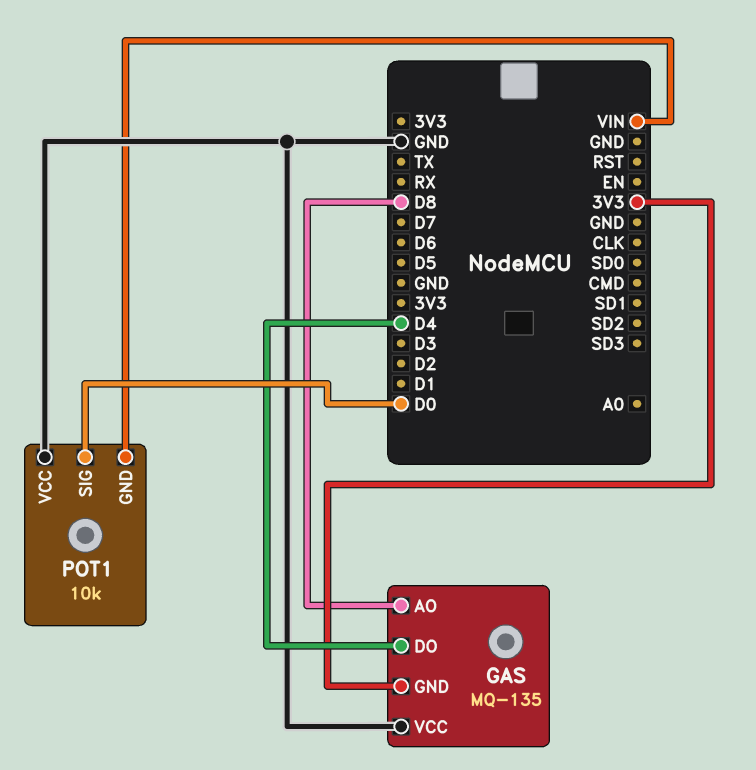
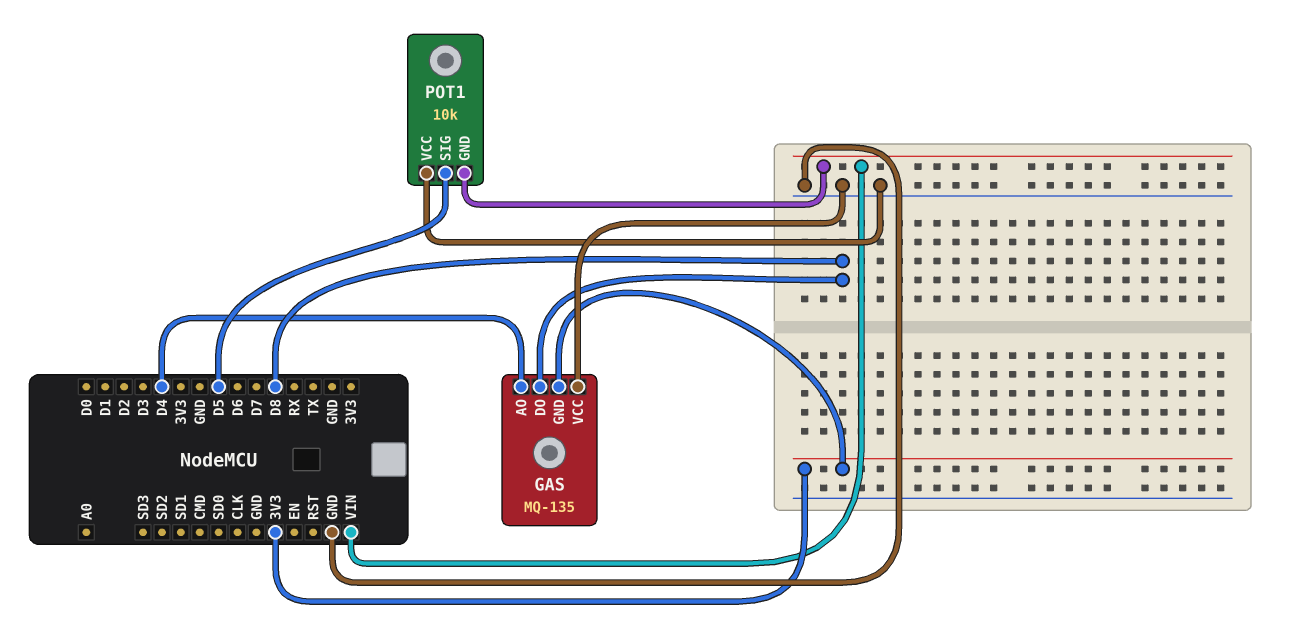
GAS pin AO: D8 -> D4
GAS pin DO: D4 -> D8
POT1 pin SIG: D0 -> D5

